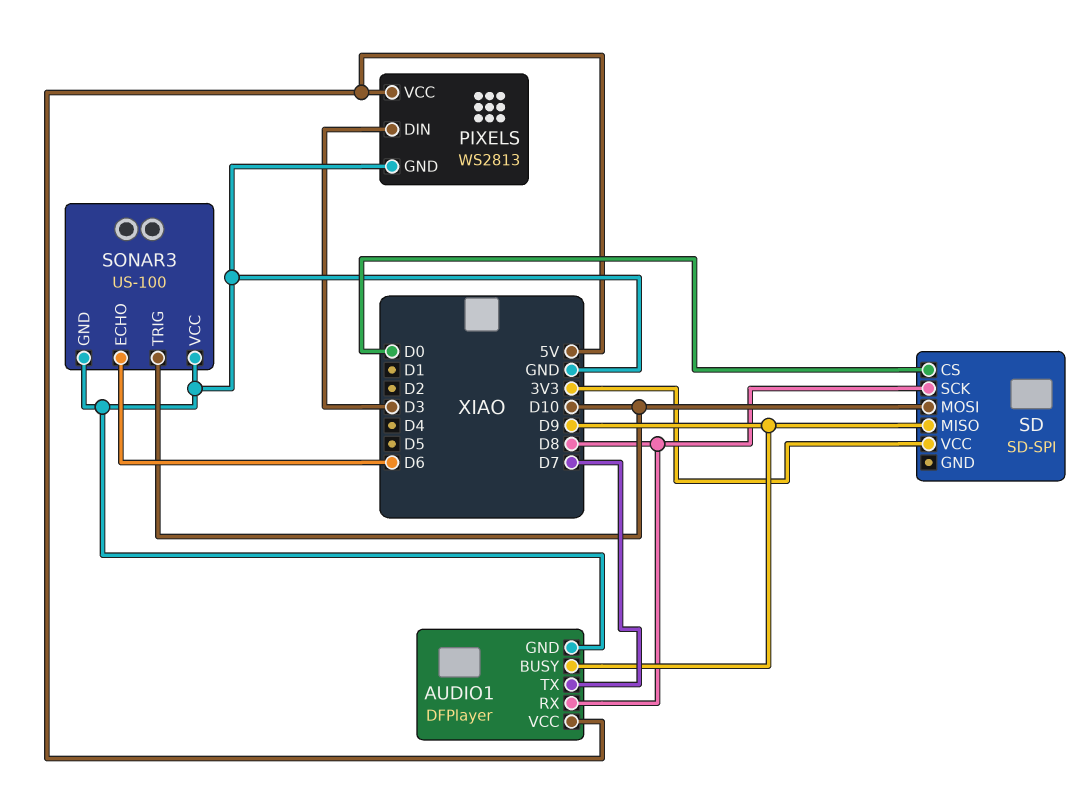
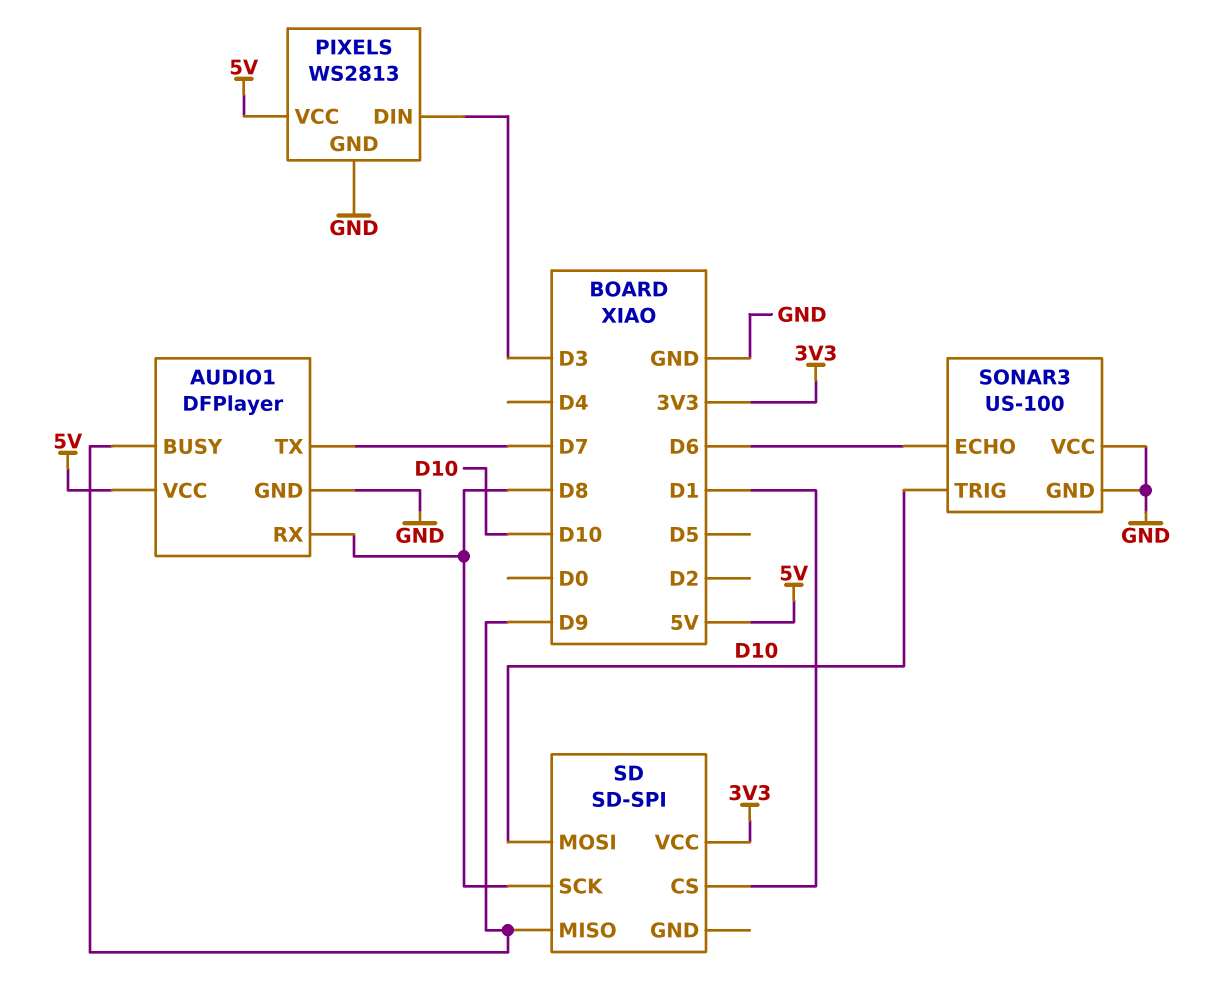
SD pin CS: D0 -> D1

